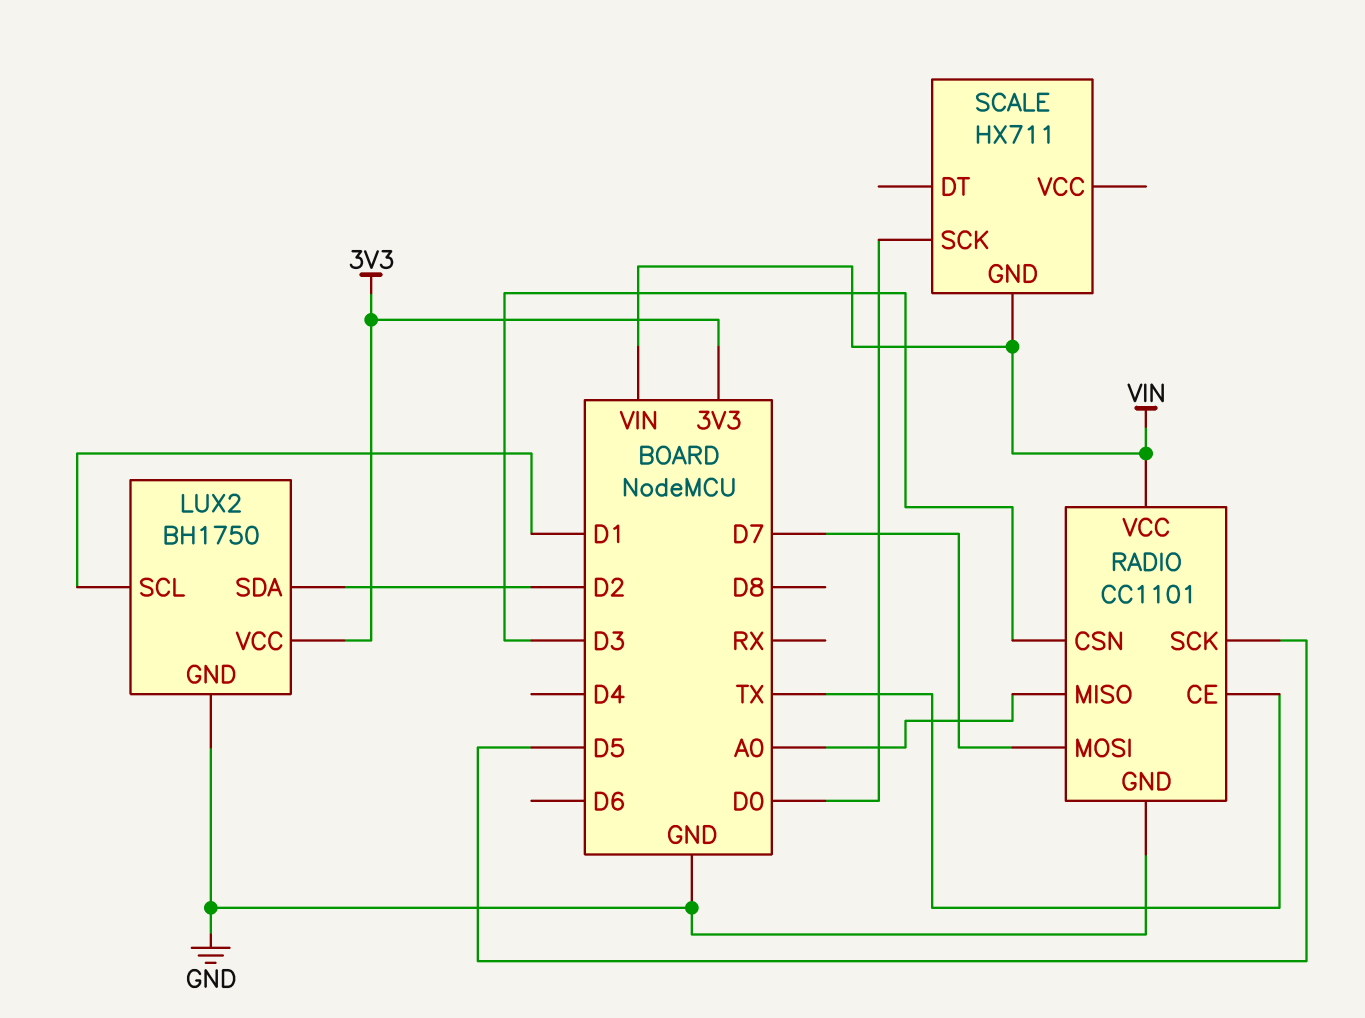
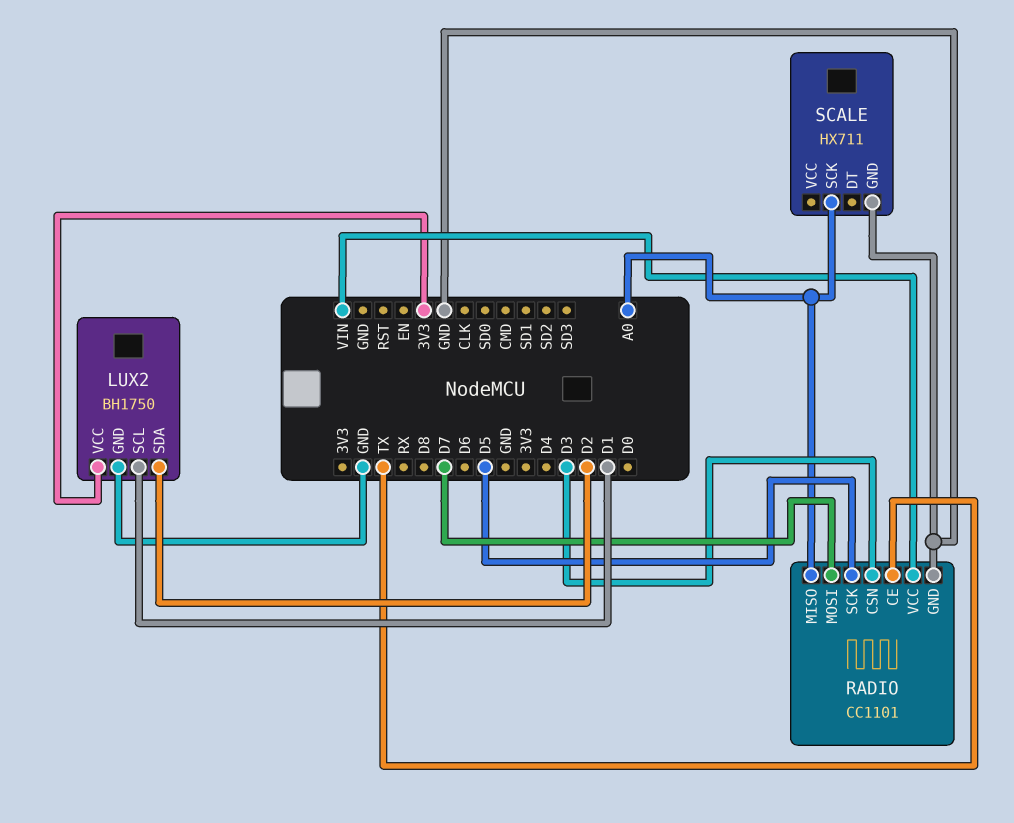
SCALE pin GND: VIN -> GND
SCALE pin SCK: D0 -> A0

